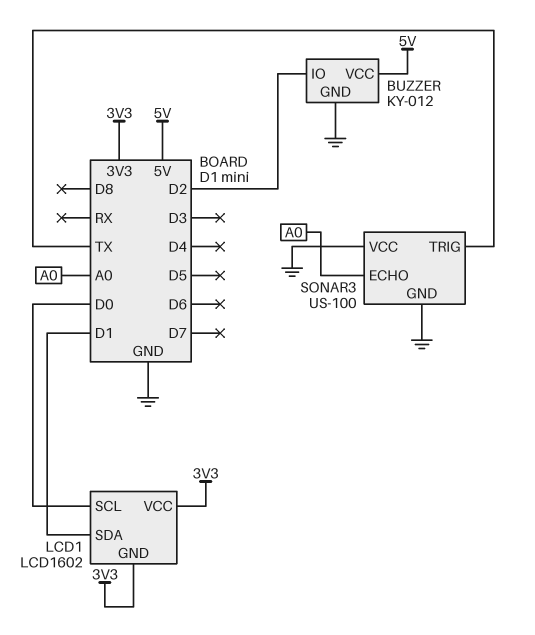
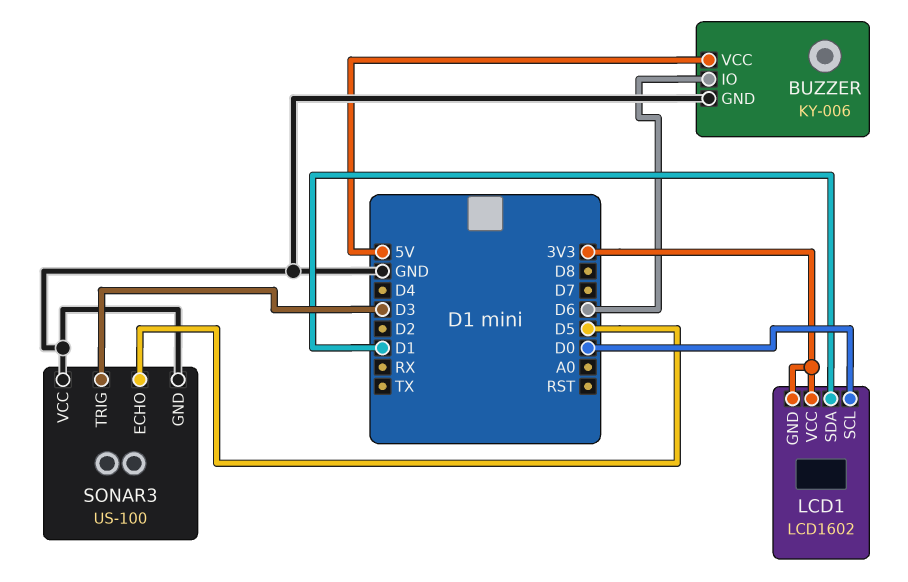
BUZZER: KY-012 -> KY-006
BUZZER pin IO: D2 -> D6
SONAR3 pin ECHO: A0 -> D5
SONAR3 pin TRIG: TX -> D3

